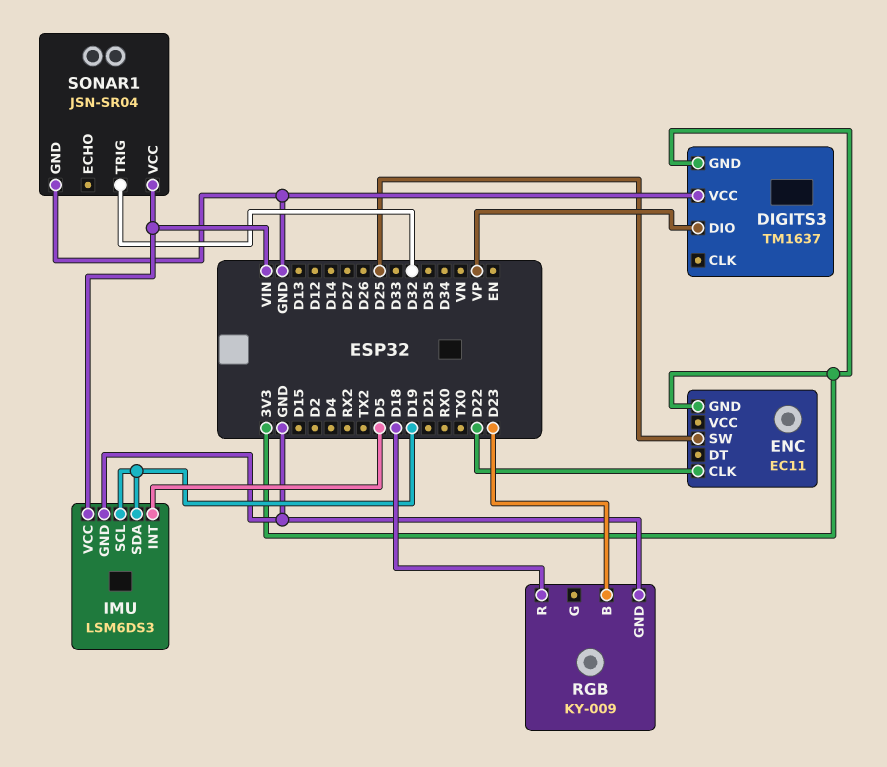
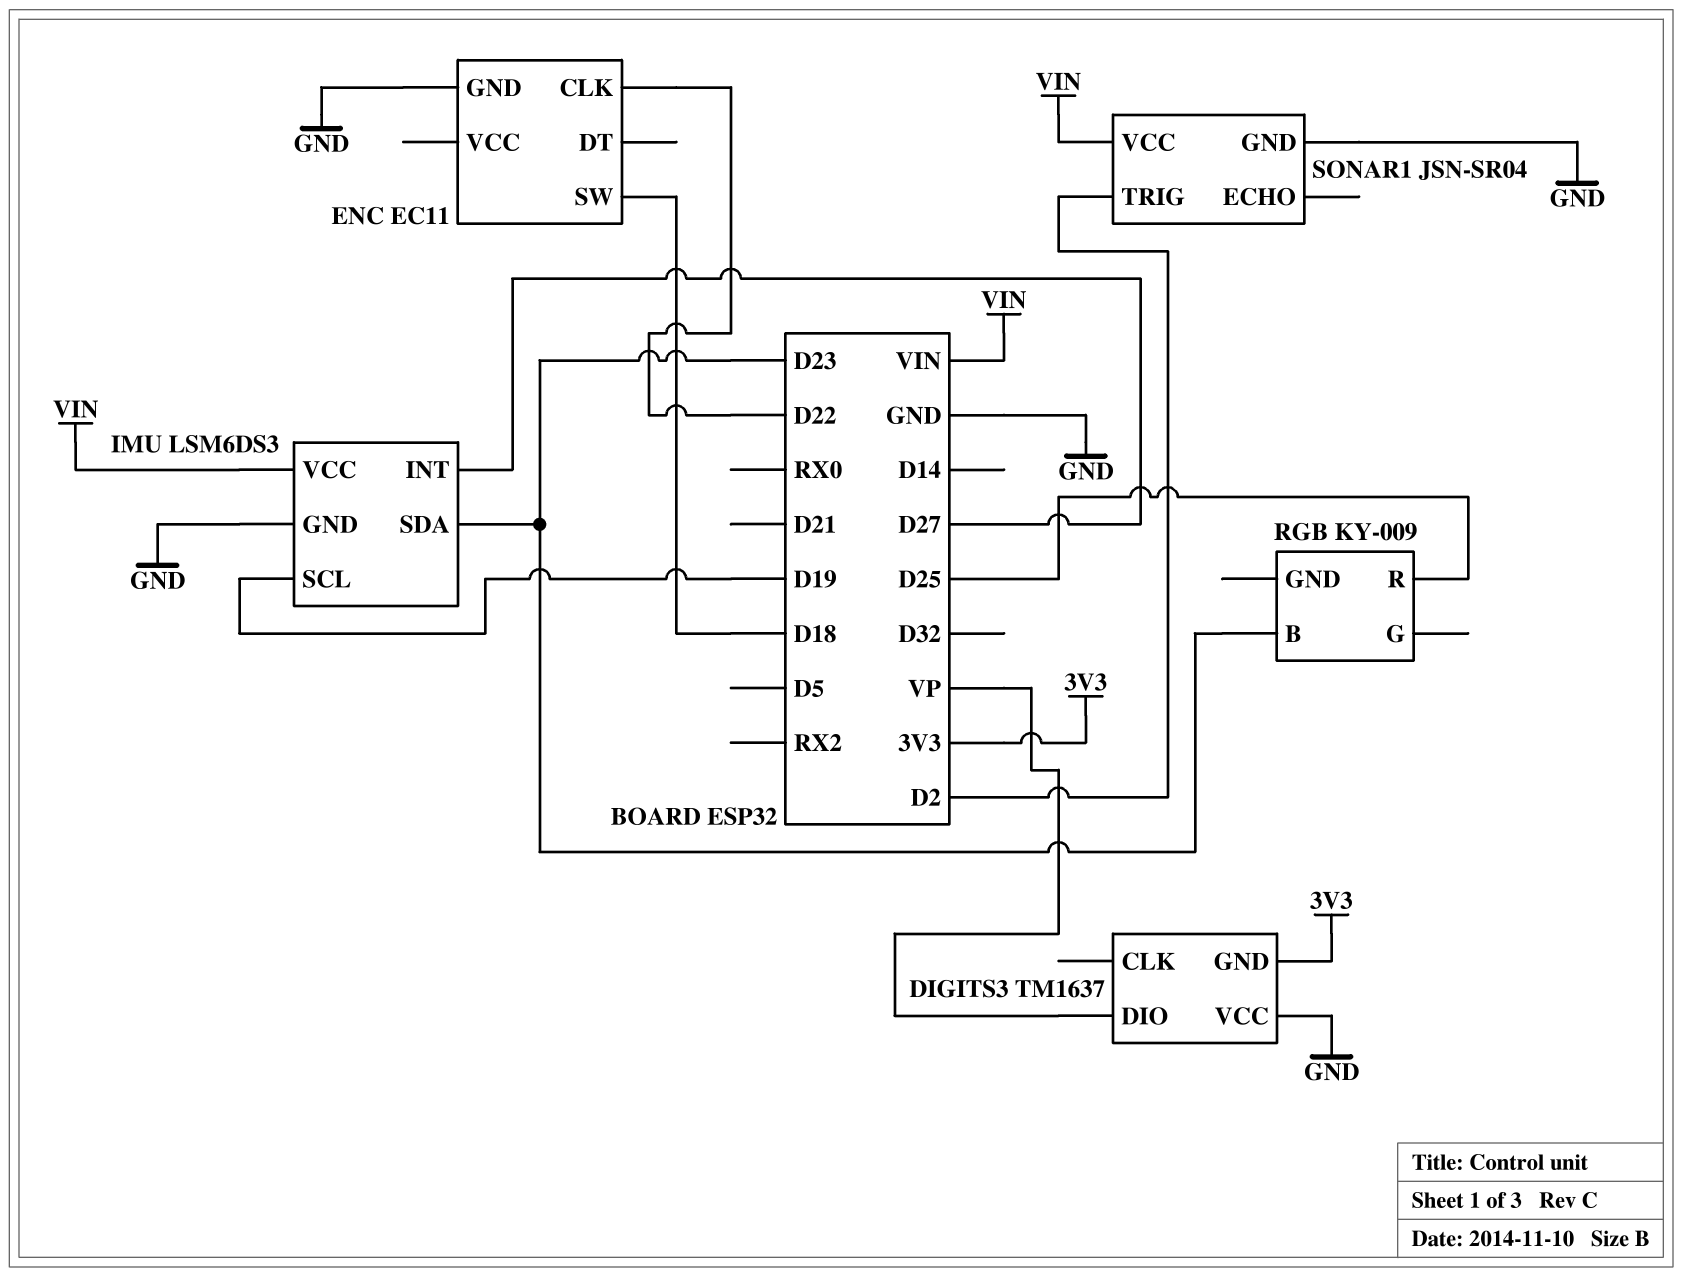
ENC pin GND: 3V3 -> GND
ENC pin SW: D25 -> D18
IMU pin INT: D5 -> D27
IMU pin SDA: D19 -> D23
RGB pin GND: GND -> none
RGB pin R: D18 -> D25
SONAR1 pin TRIG: D32 -> D2

